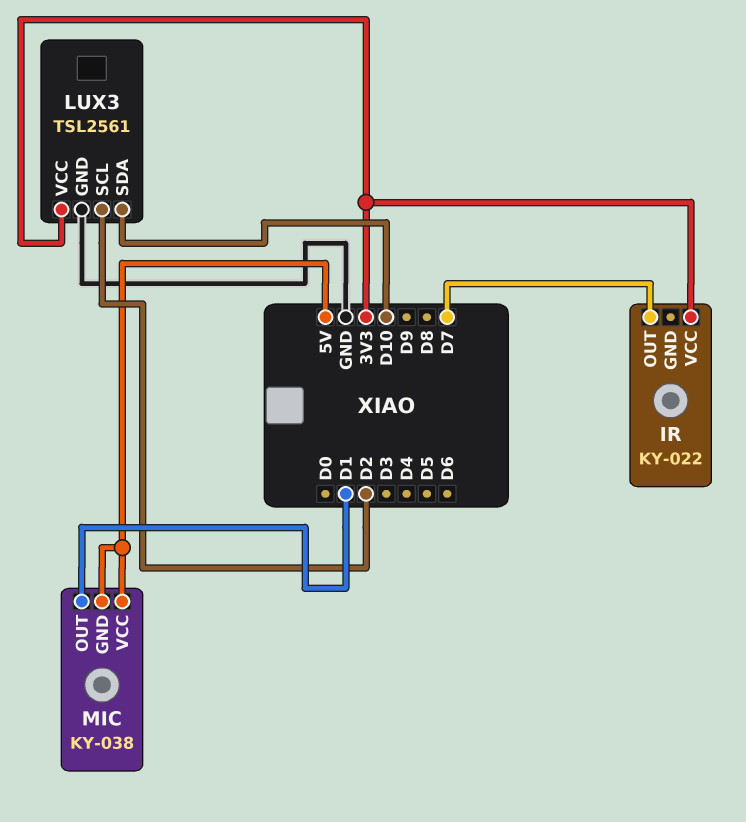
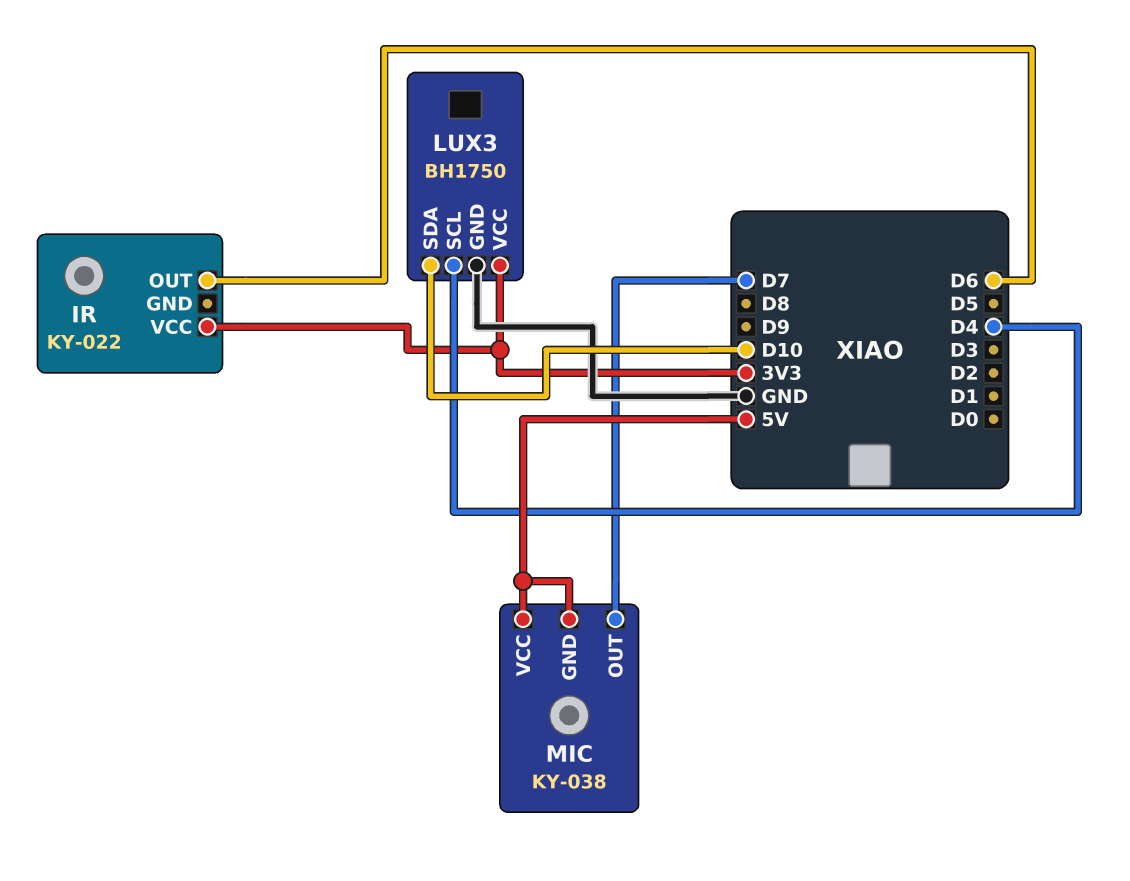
IR pin OUT: D7 -> D6
LUX3: TSL2561 -> BH1750
LUX3 pin SCL: D2 -> D4
MIC pin OUT: D1 -> D7

